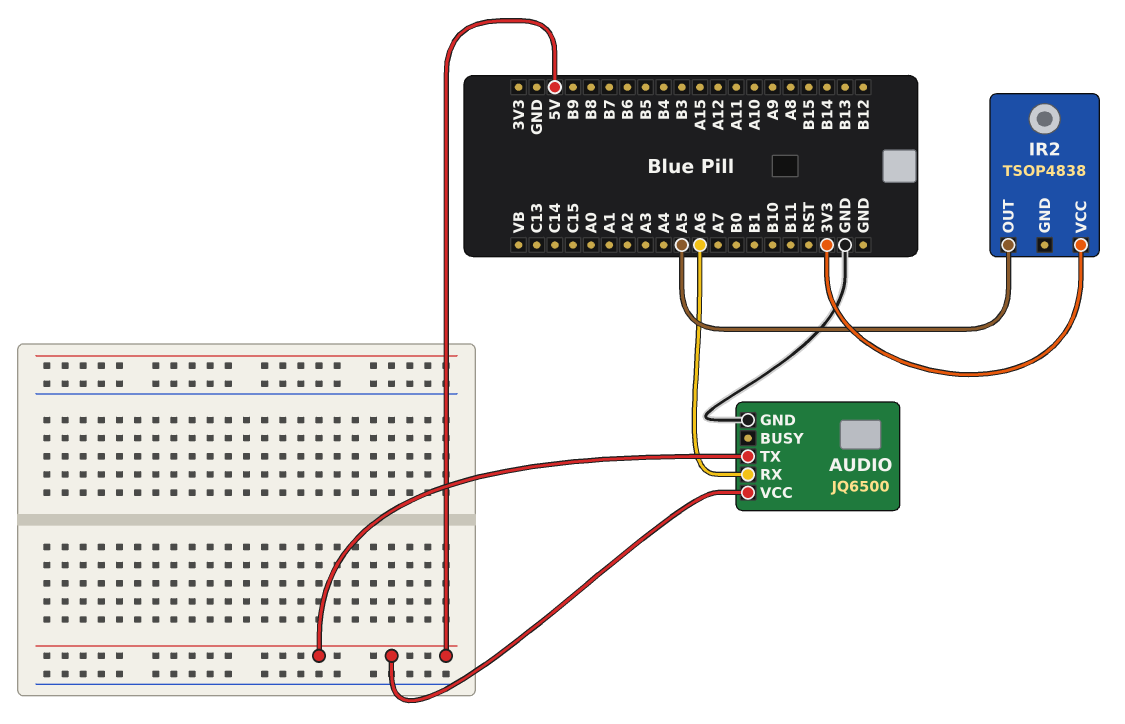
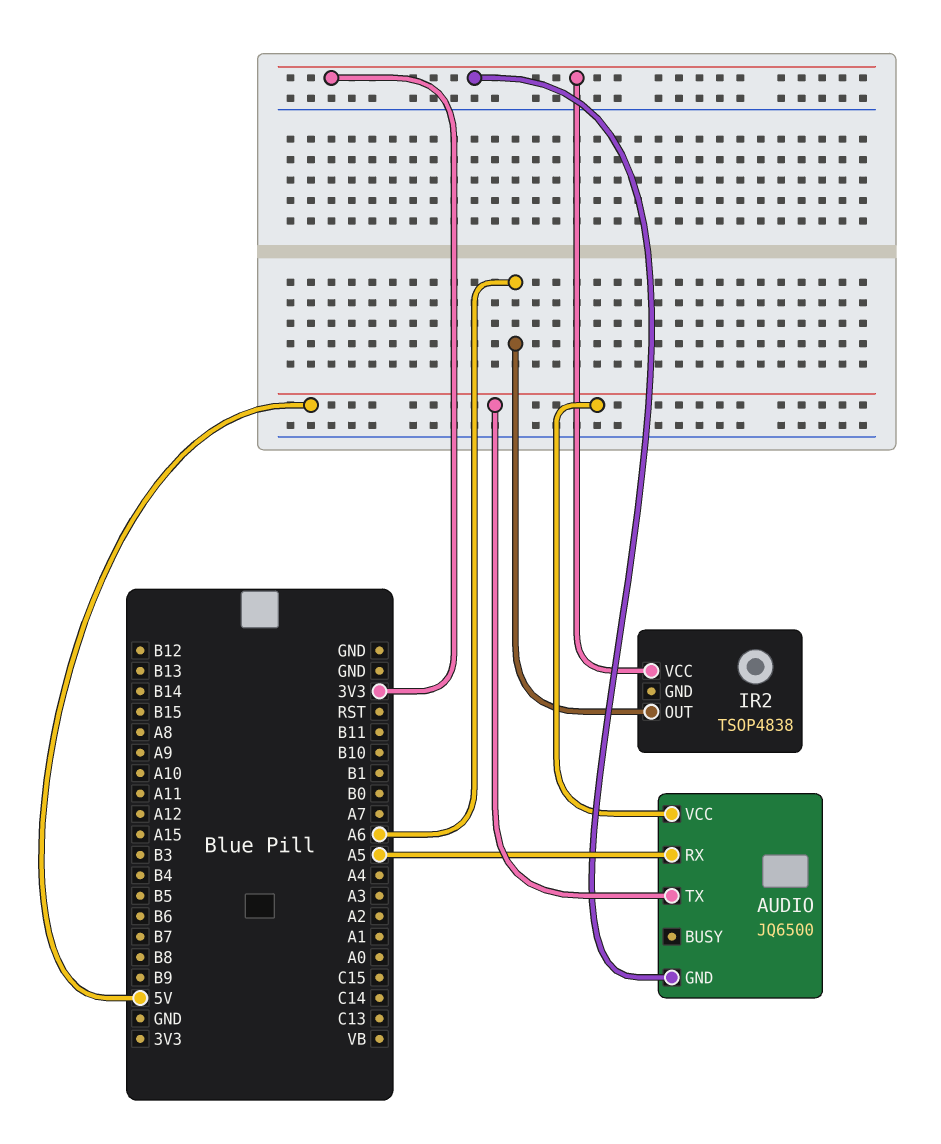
AUDIO pin GND: GND -> 3V3
AUDIO pin RX: A6 -> A5
IR2 pin OUT: A5 -> A6

